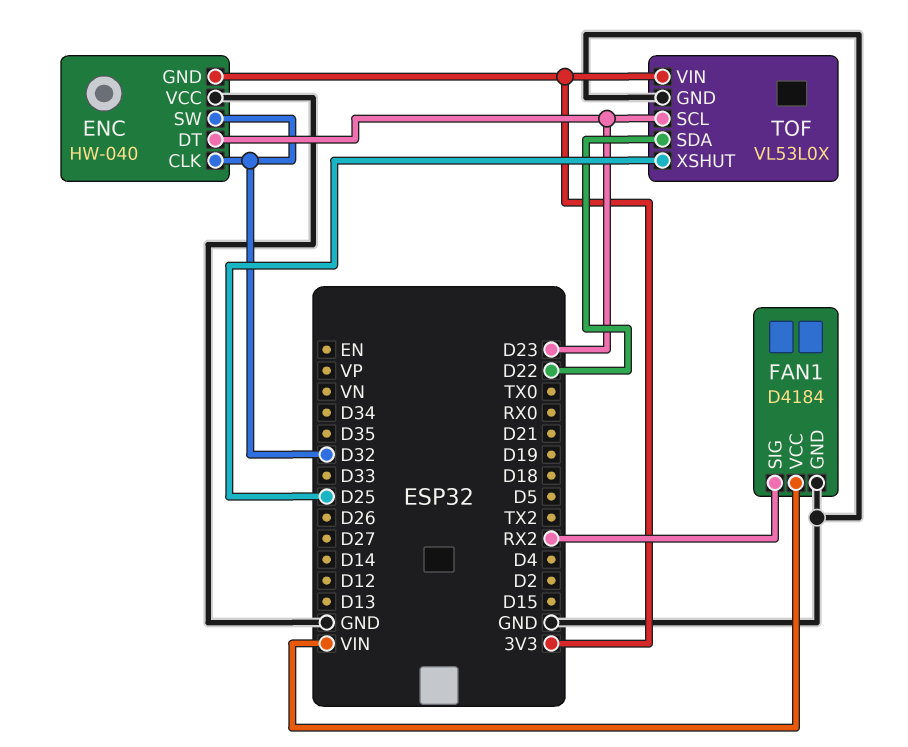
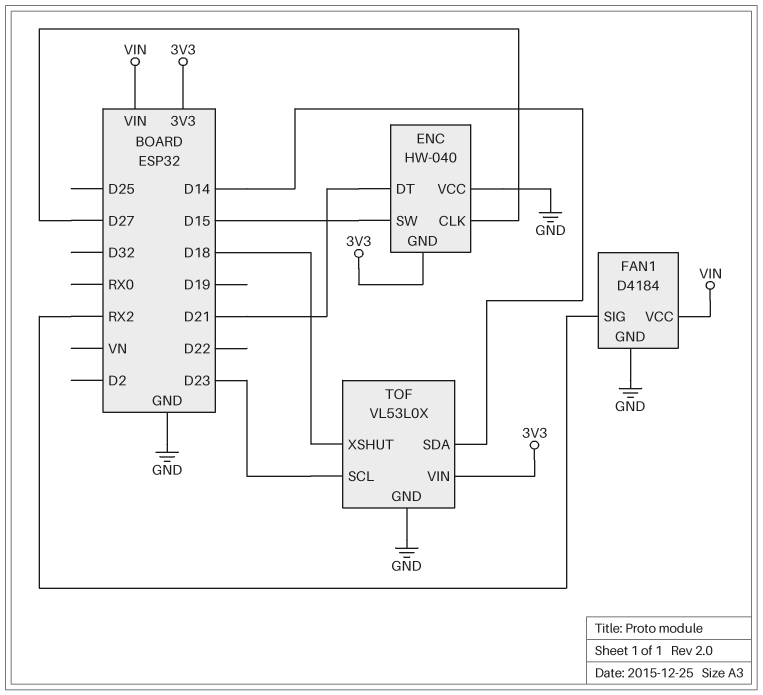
ENC pin CLK: D32 -> D27
ENC pin DT: D23 -> D21
ENC pin SW: D32 -> D15
TOF pin SDA: D22 -> D14
TOF pin XSHUT: D25 -> D18

